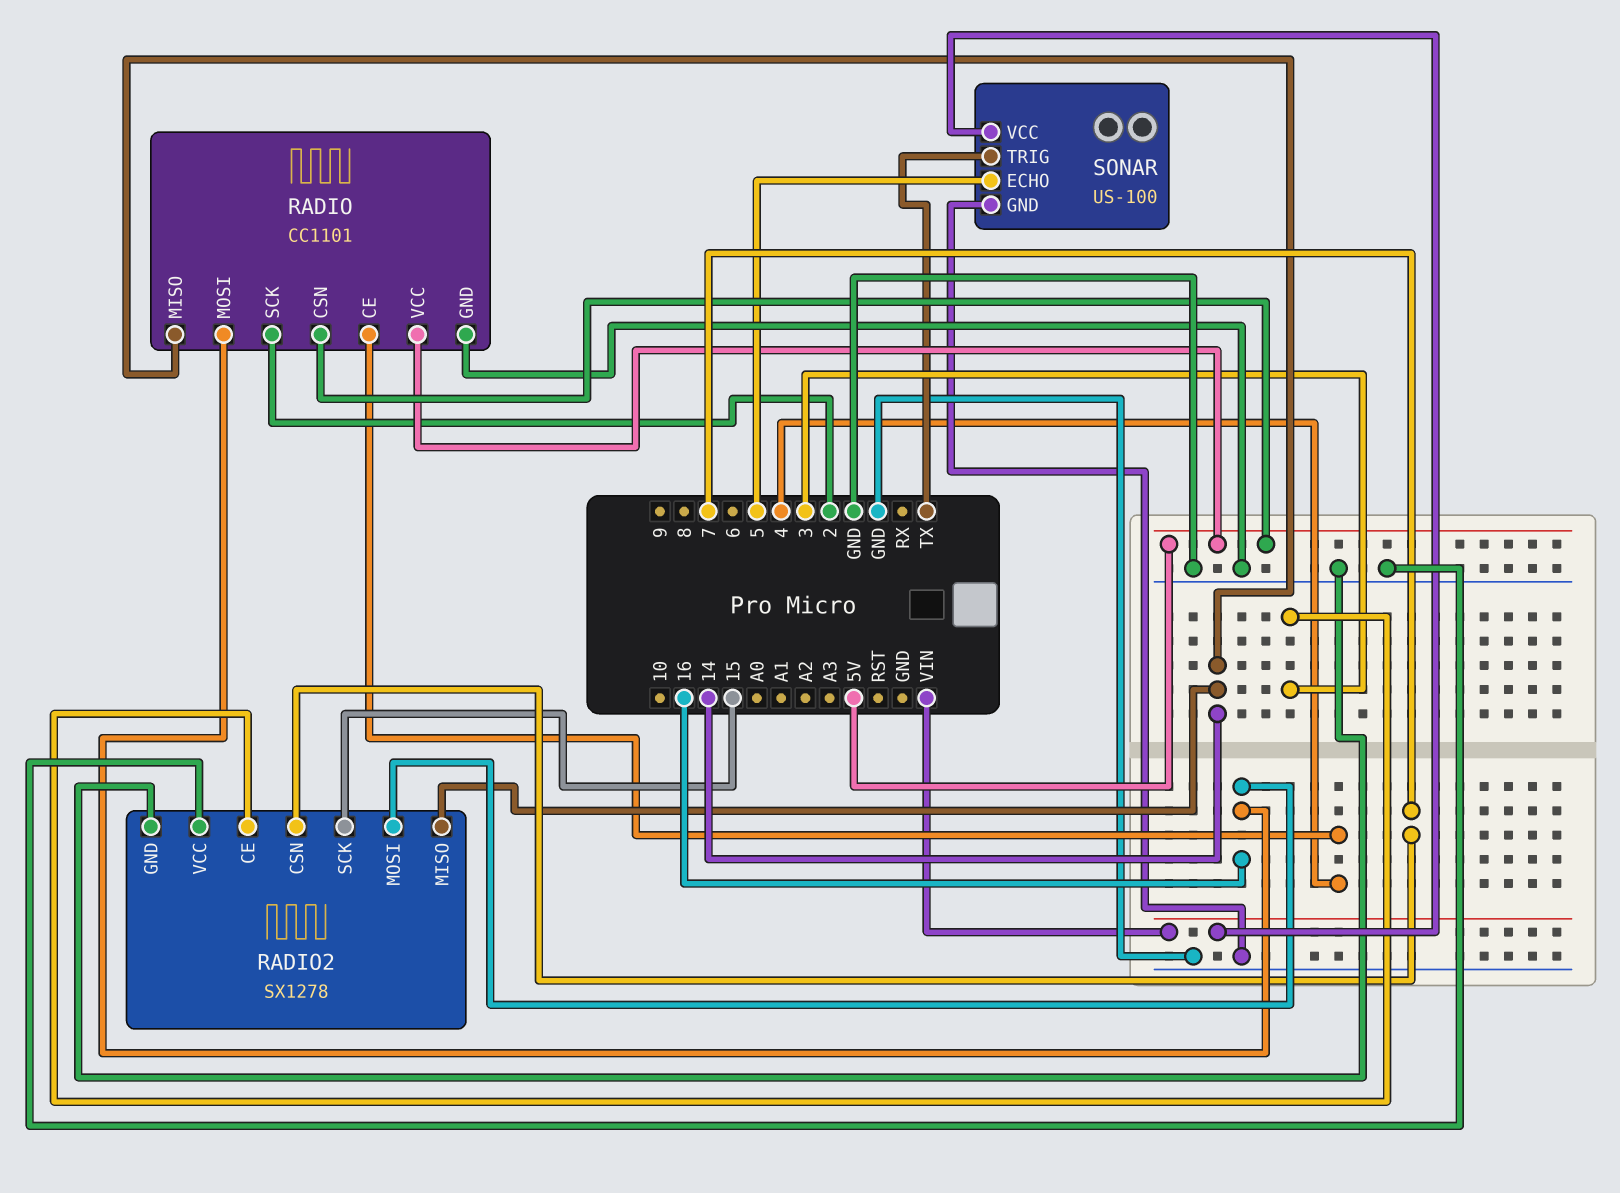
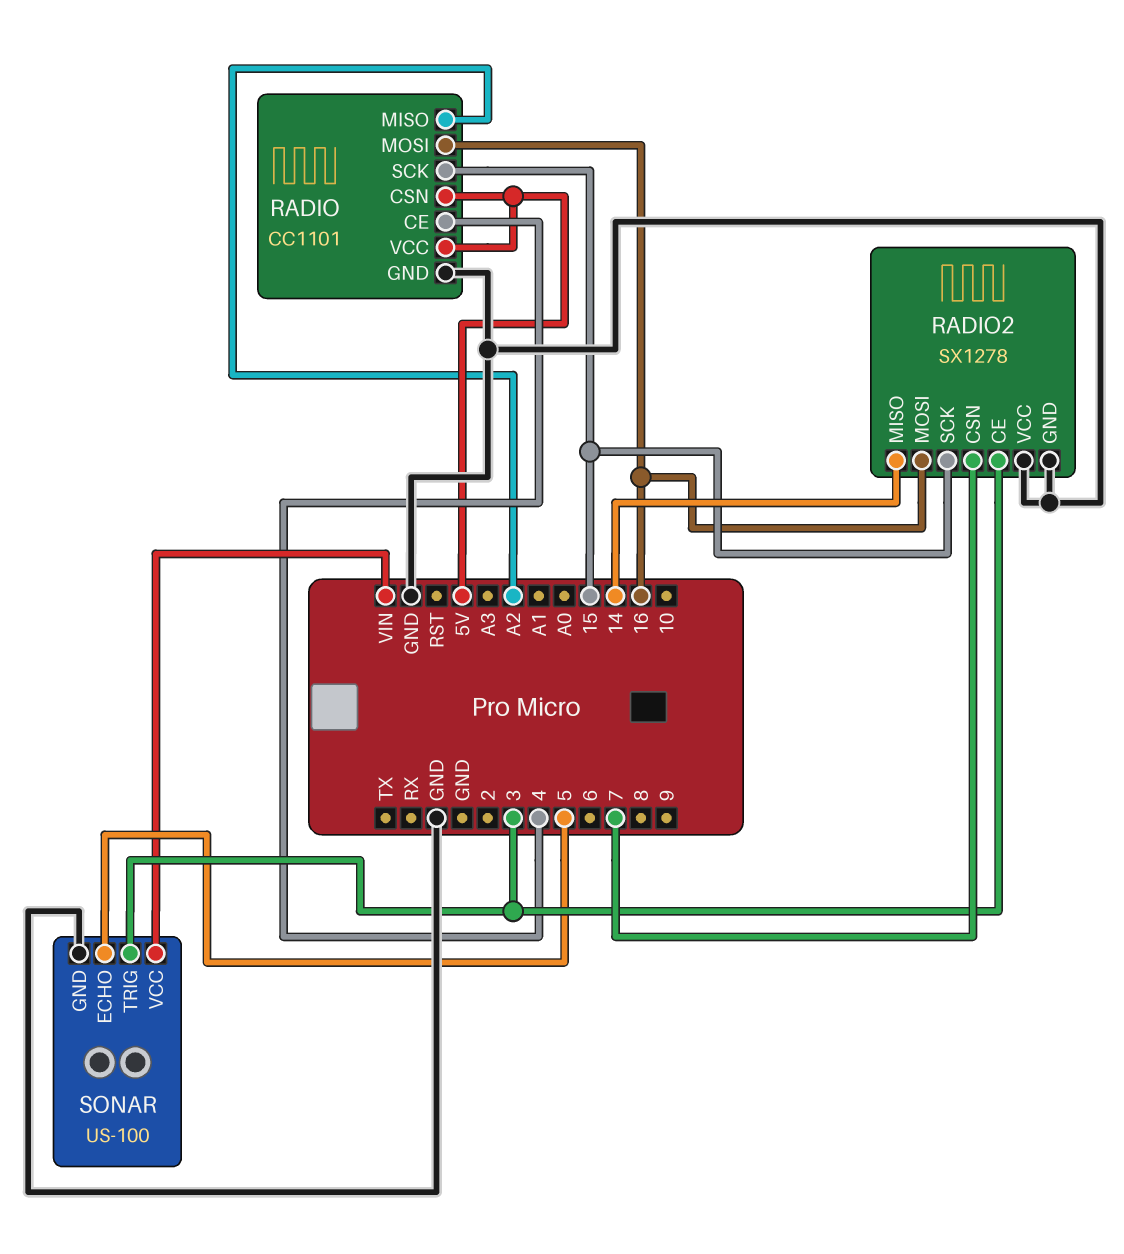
RADIO pin MISO: 14 -> A2
RADIO pin SCK: 2 -> 15
SONAR pin TRIG: TX -> 3

